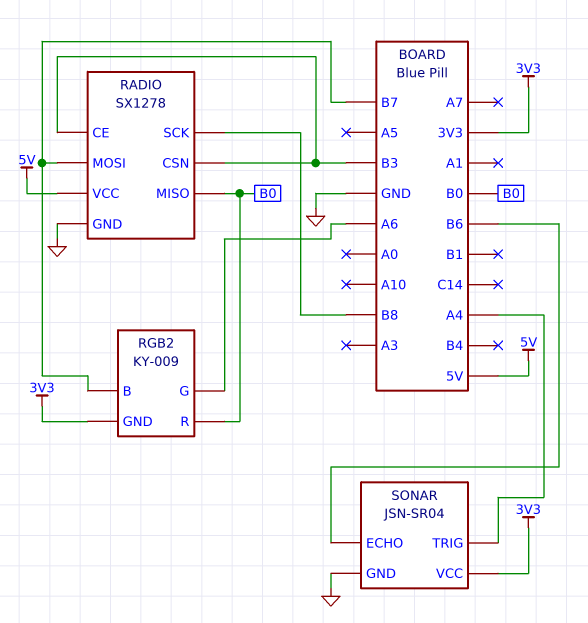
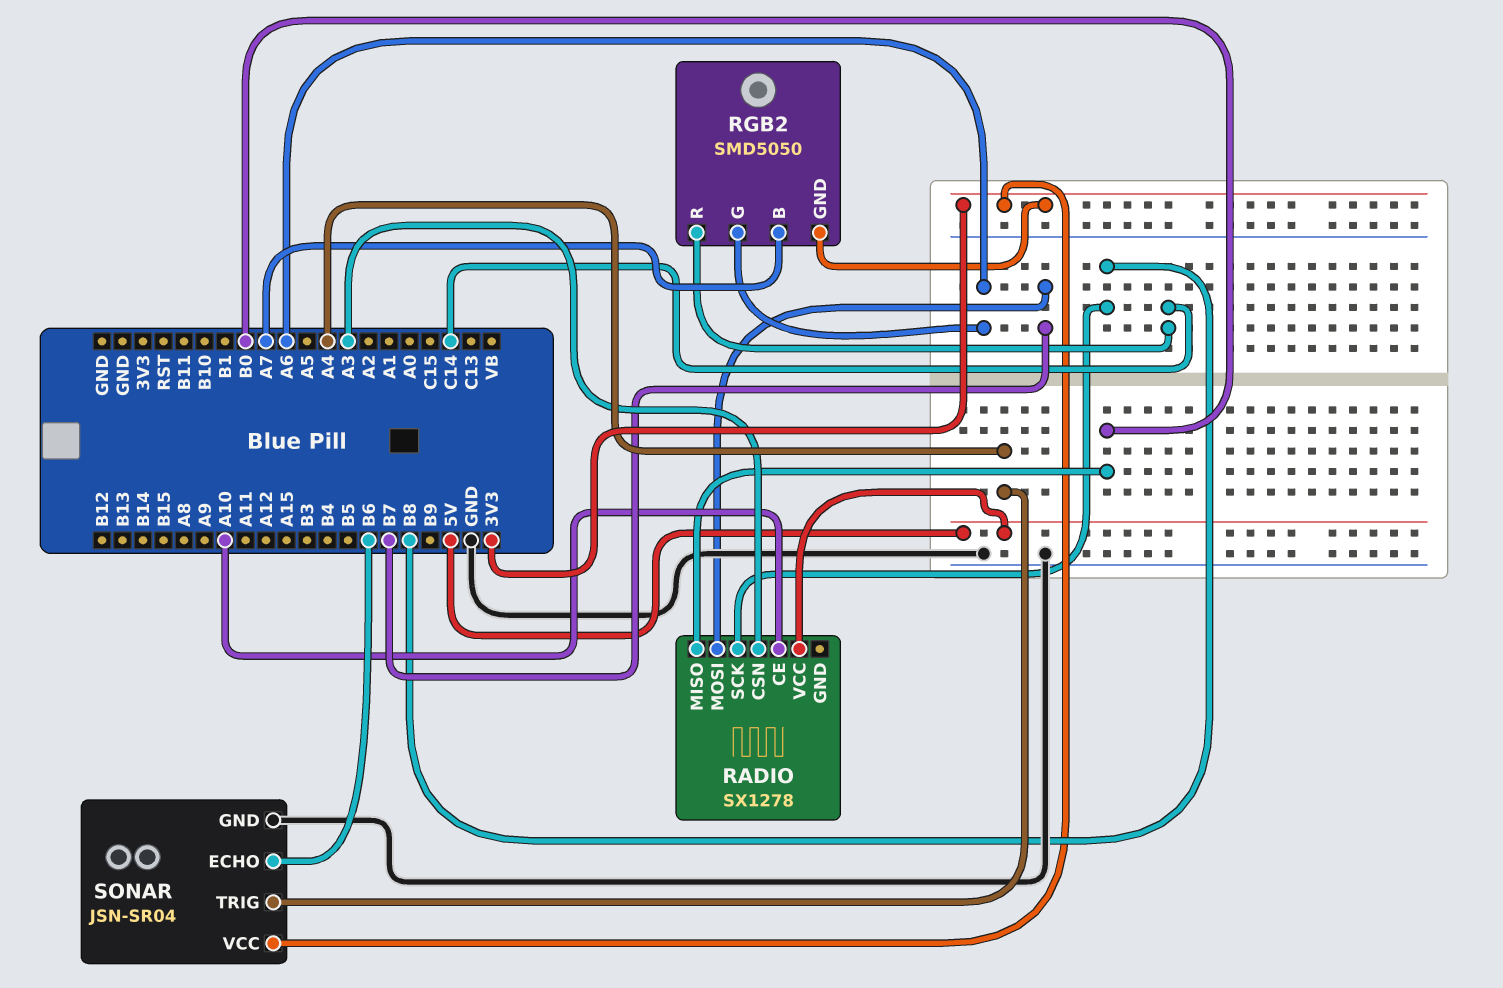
RADIO pin CE: B3 -> A10
RADIO pin CSN: B3 -> A3
RADIO pin GND: GND -> none
RGB2: KY-009 -> SMD5050
RGB2 pin B: B7 -> A7
RGB2 pin R: B0 -> C14

